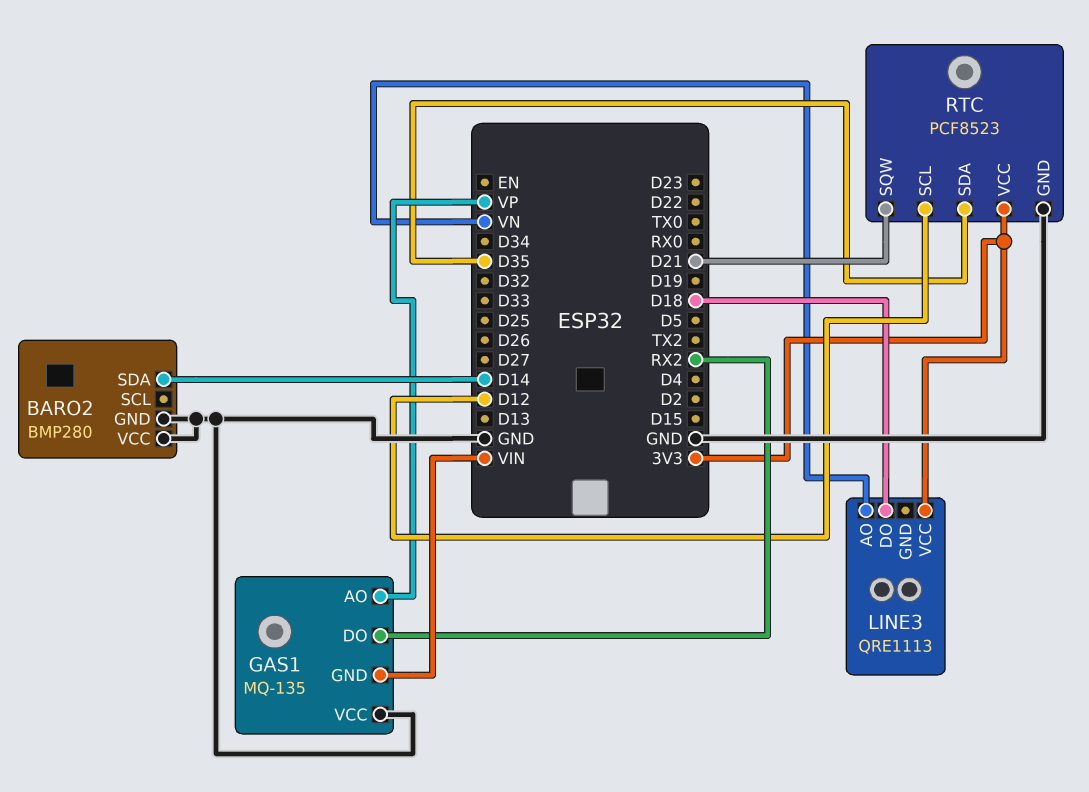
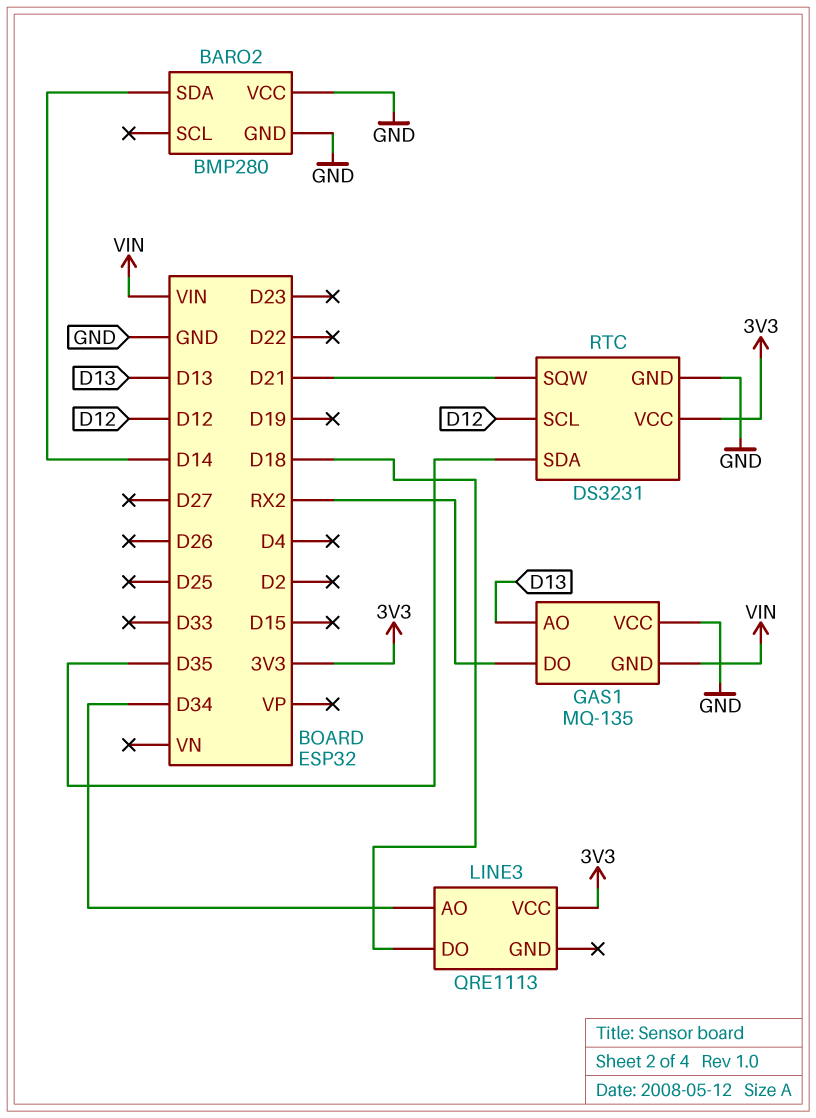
GAS1 pin AO: VP -> D13
LINE3 pin AO: VN -> D34
RTC: PCF8523 -> DS3231

